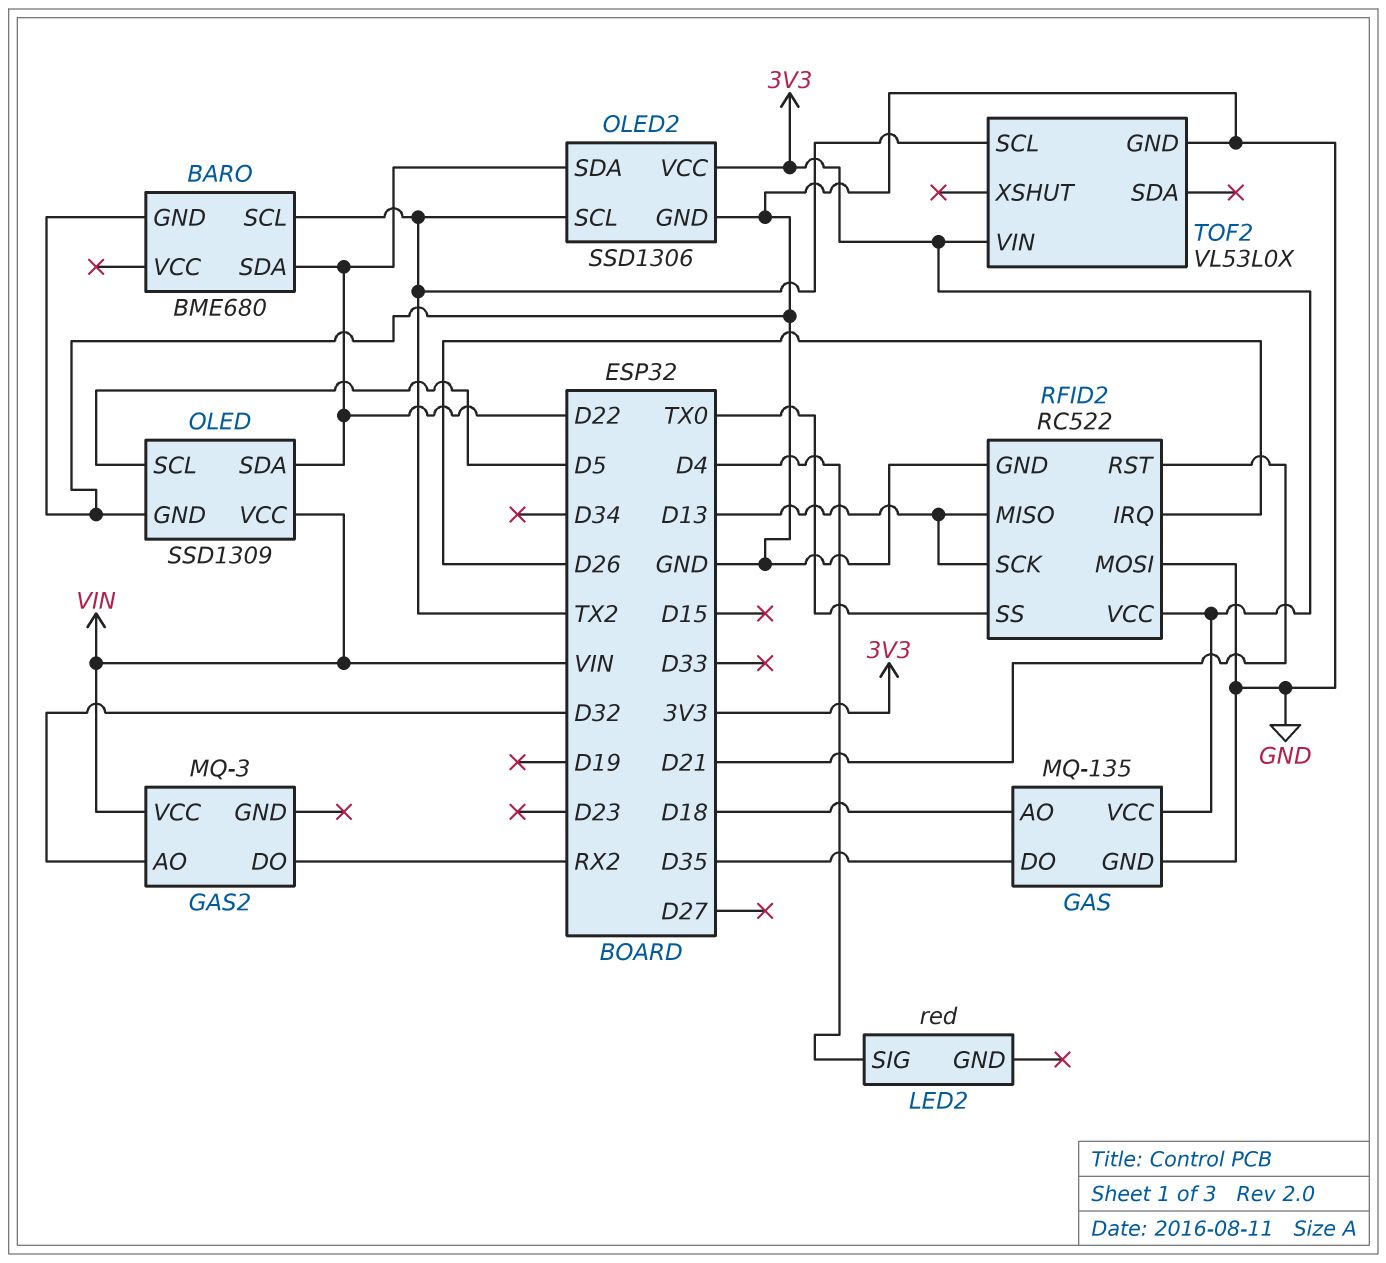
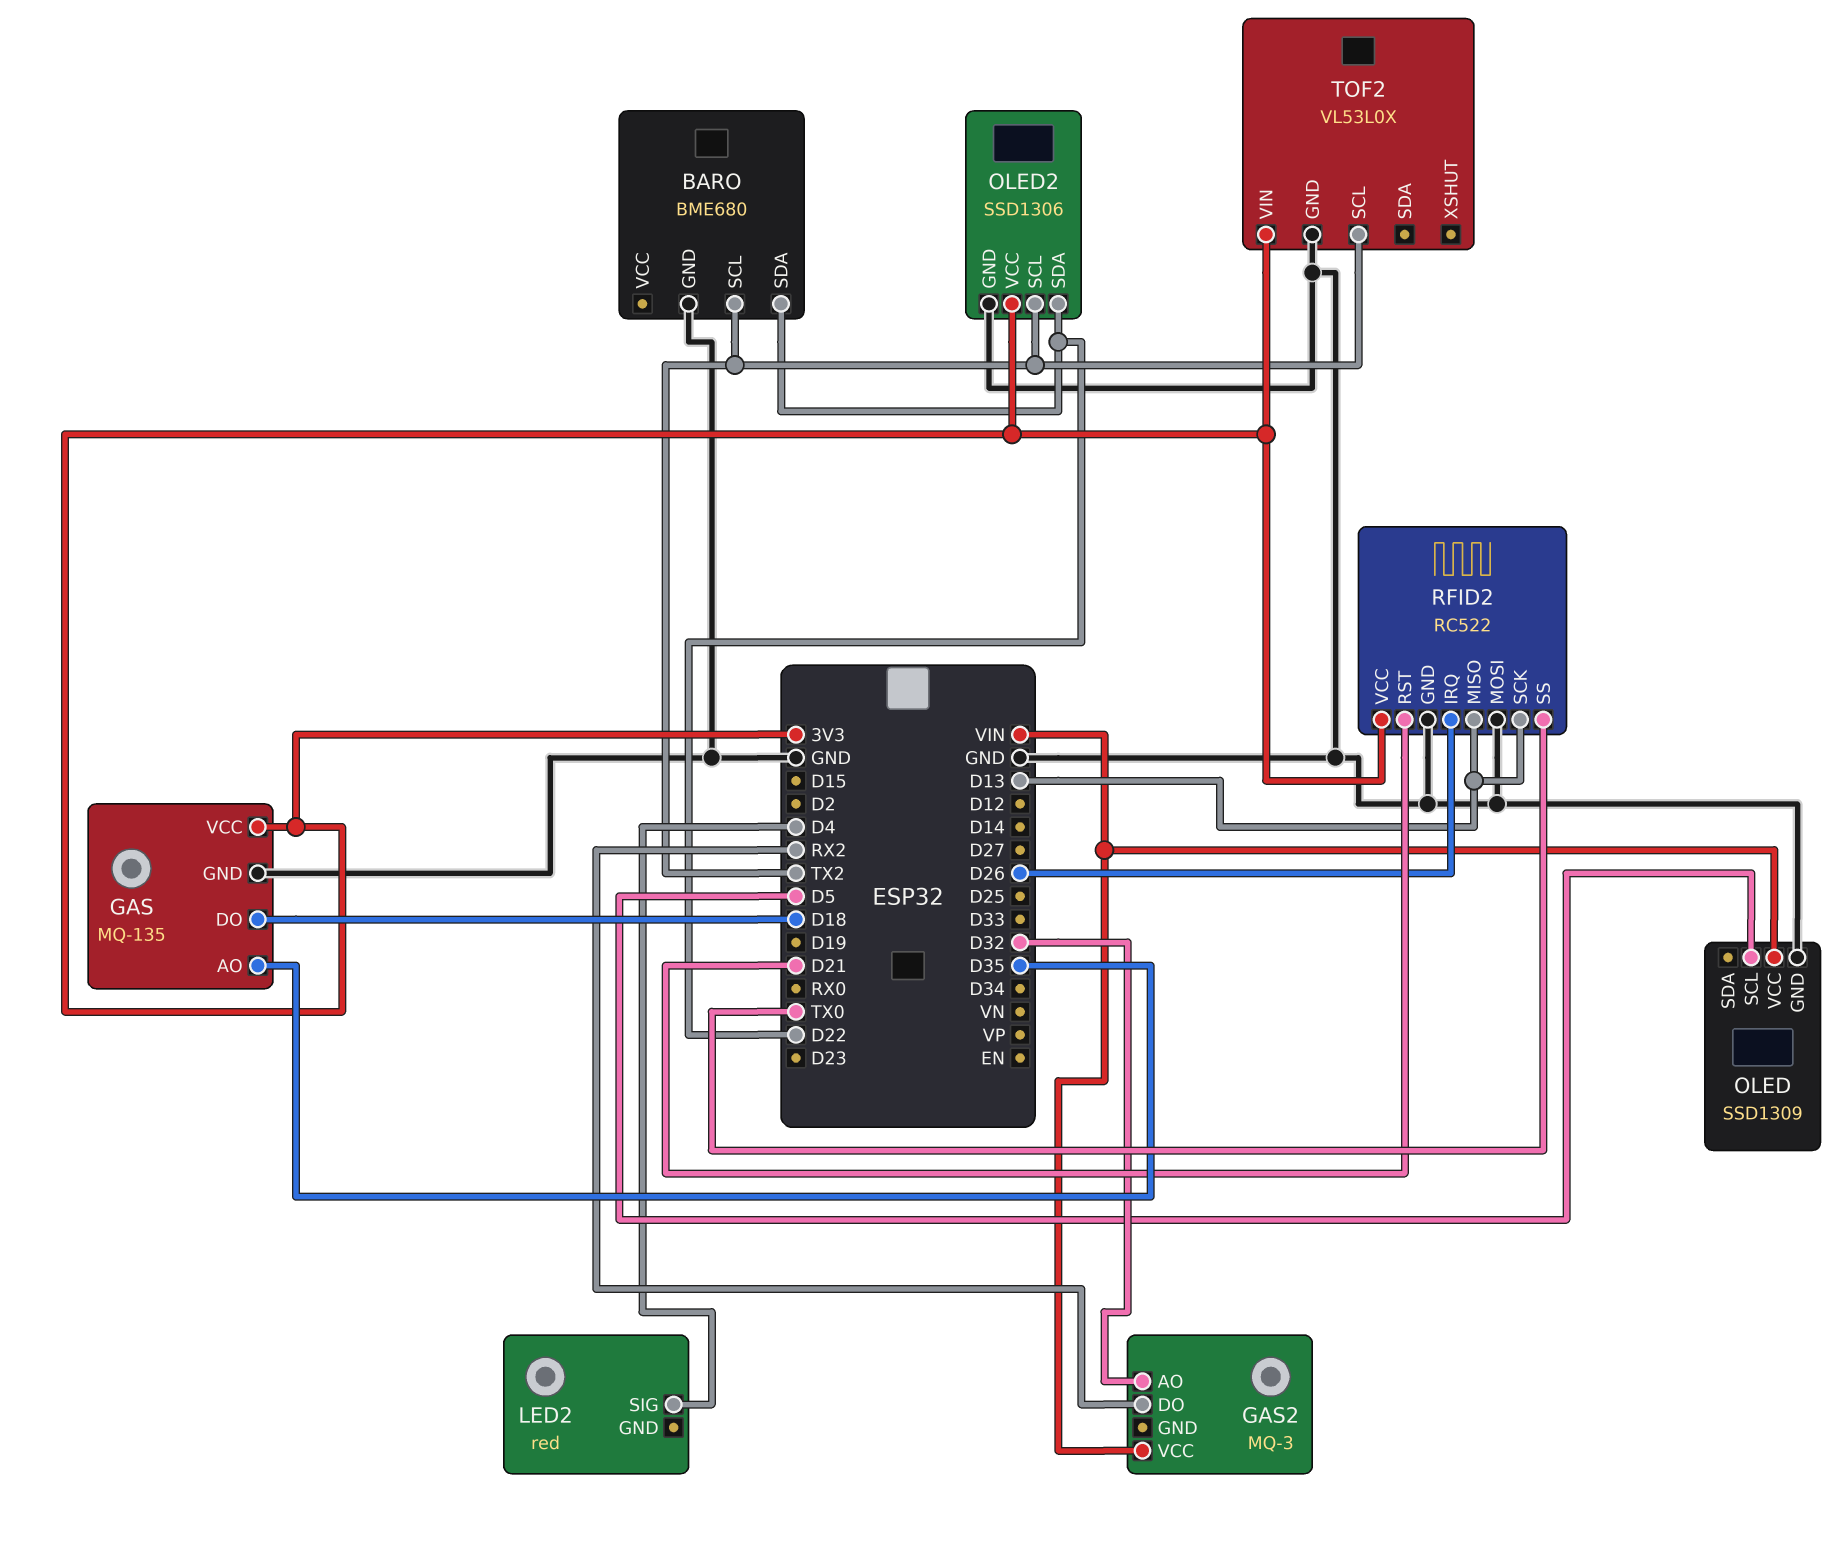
GAS pin AO: D18 -> D35
GAS pin DO: D35 -> D18
OLED pin SDA: D22 -> none

